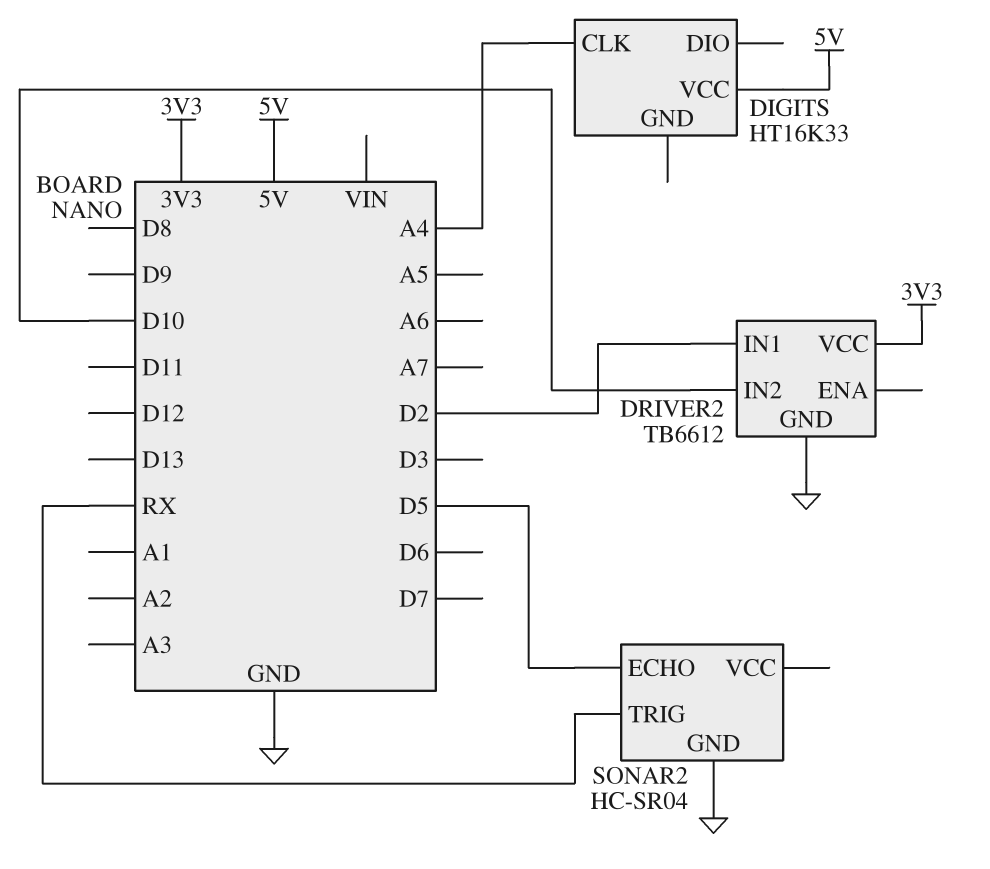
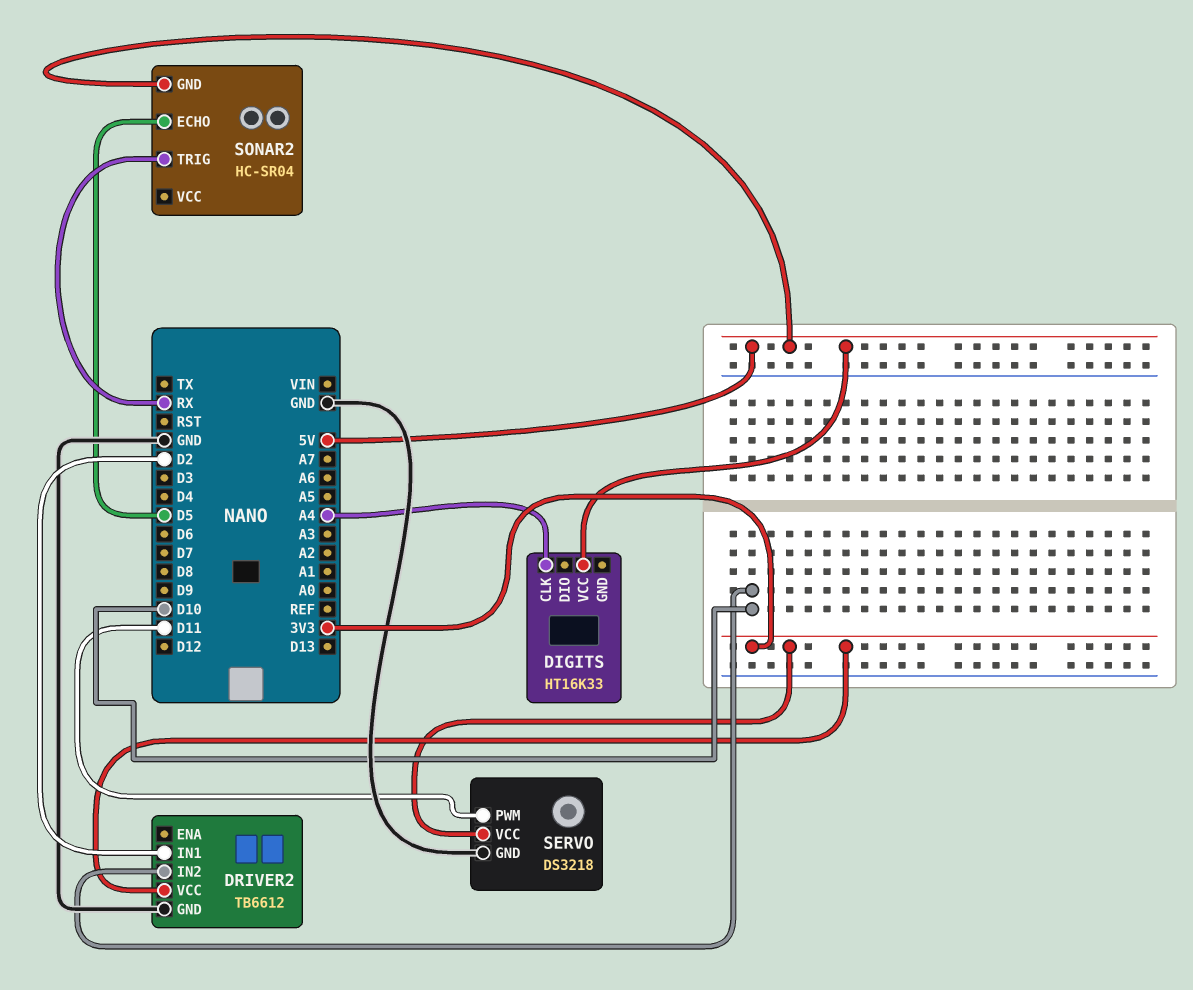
SERVO: none -> DS3218
SERVO pin GND: none -> GND
SERVO pin PWM: none -> D11
SERVO pin VCC: none -> 3V3
SONAR2 pin GND: GND -> 5V

